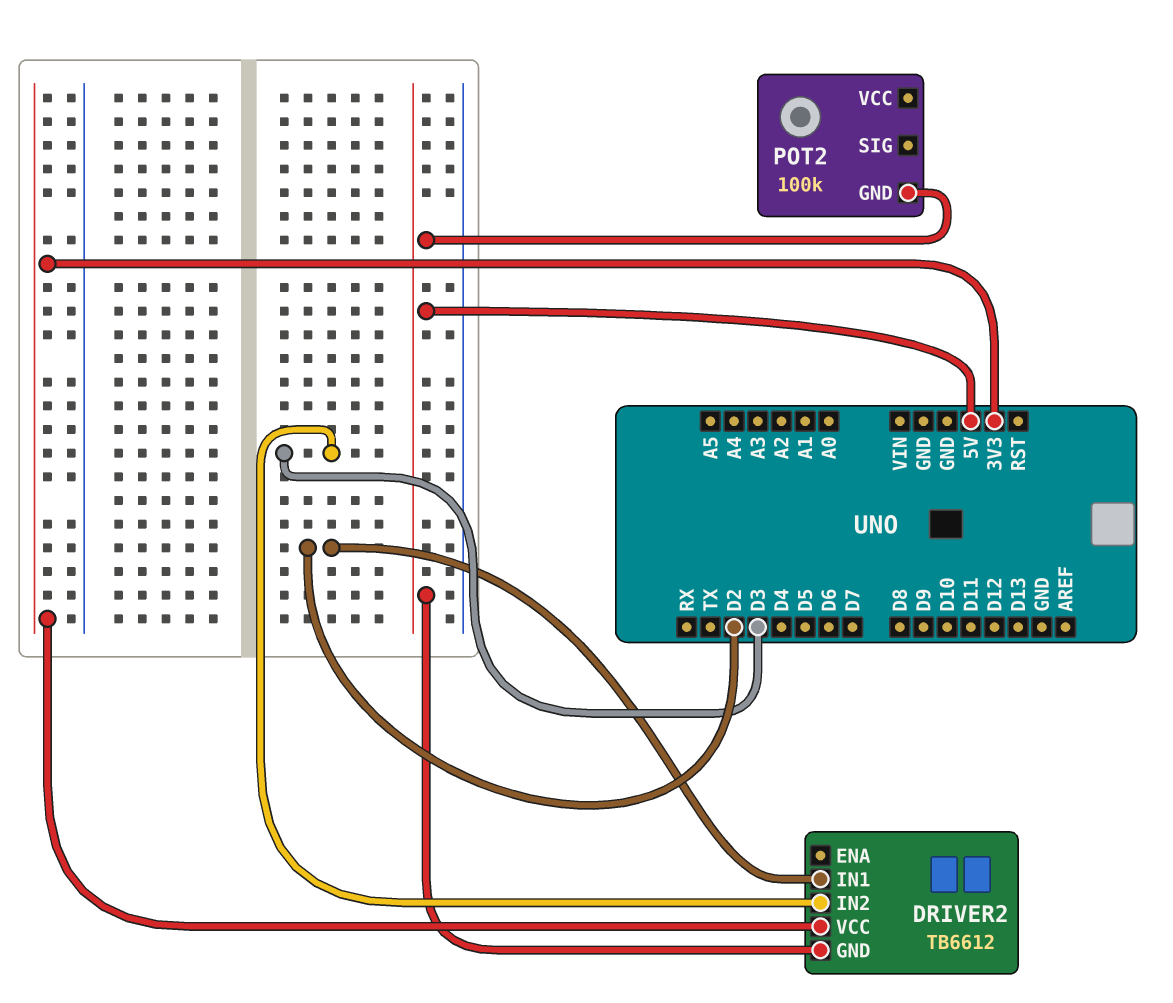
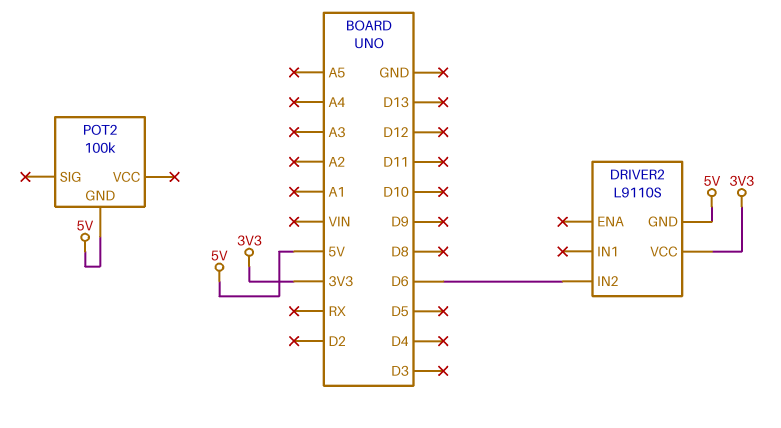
DRIVER2: TB6612 -> L9110S
DRIVER2 pin IN1: D2 -> none
DRIVER2 pin IN2: D3 -> D6

